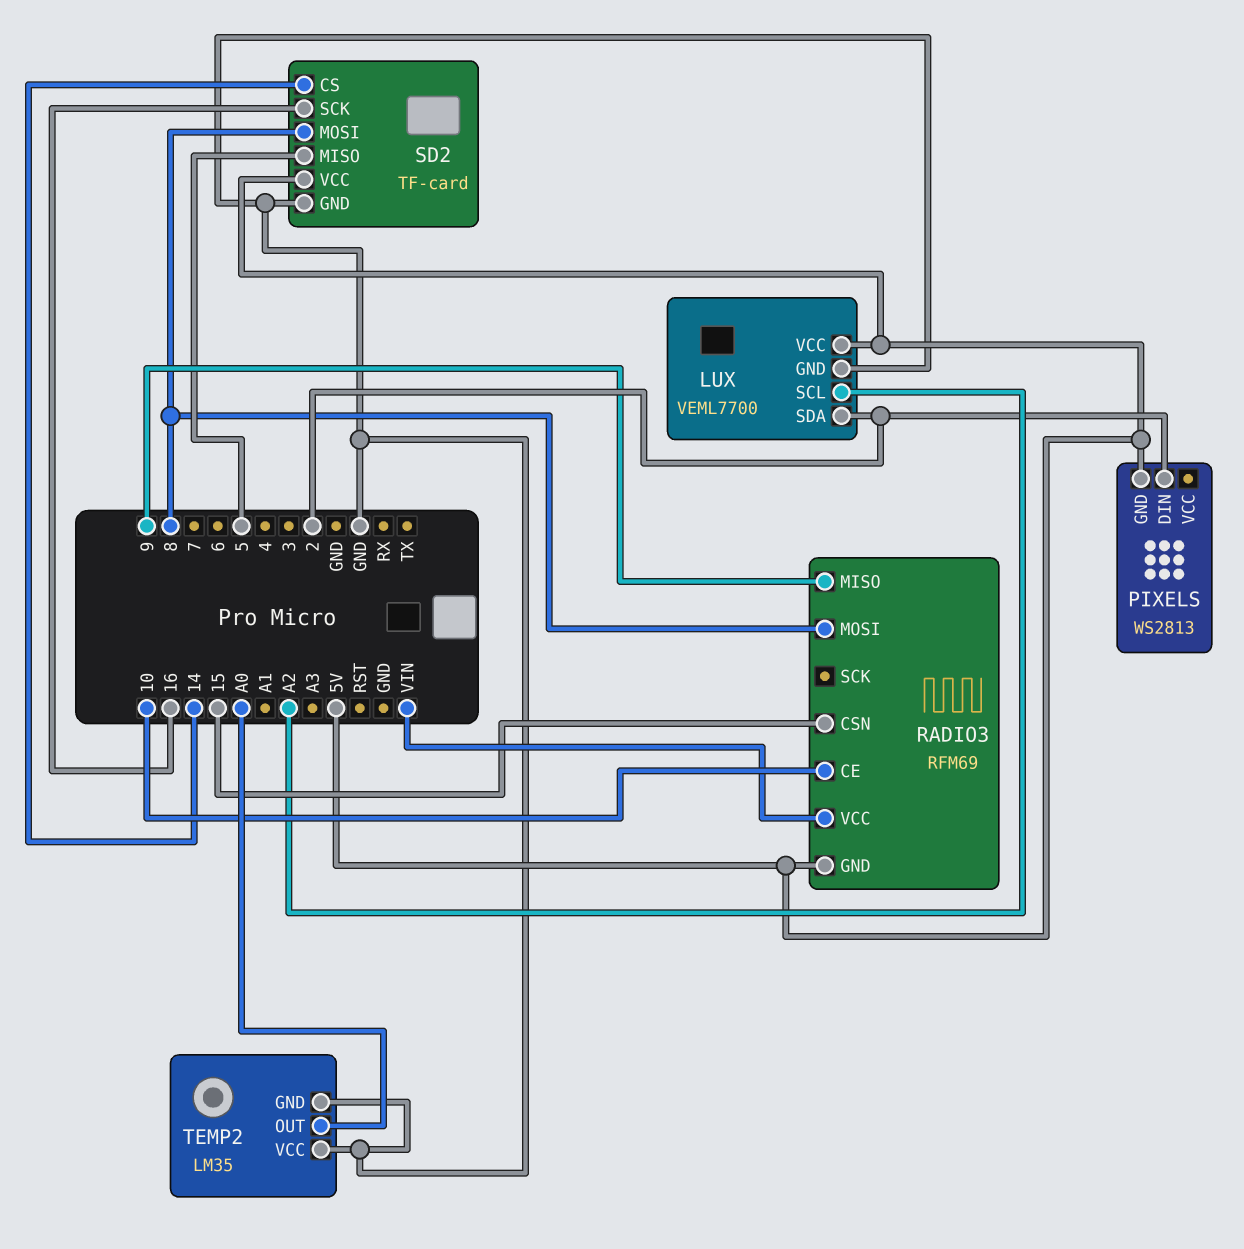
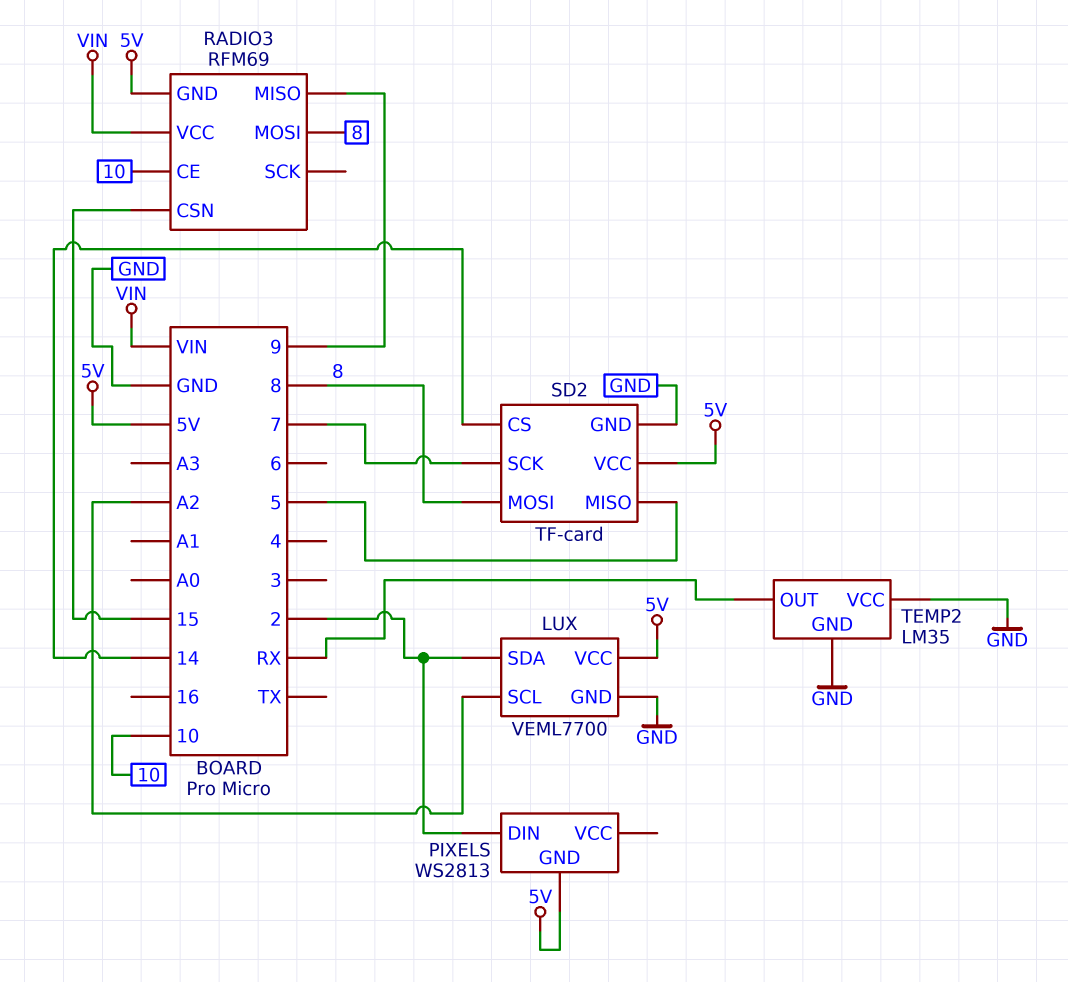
SD2 pin SCK: 16 -> 7
TEMP2 pin OUT: A0 -> RX

